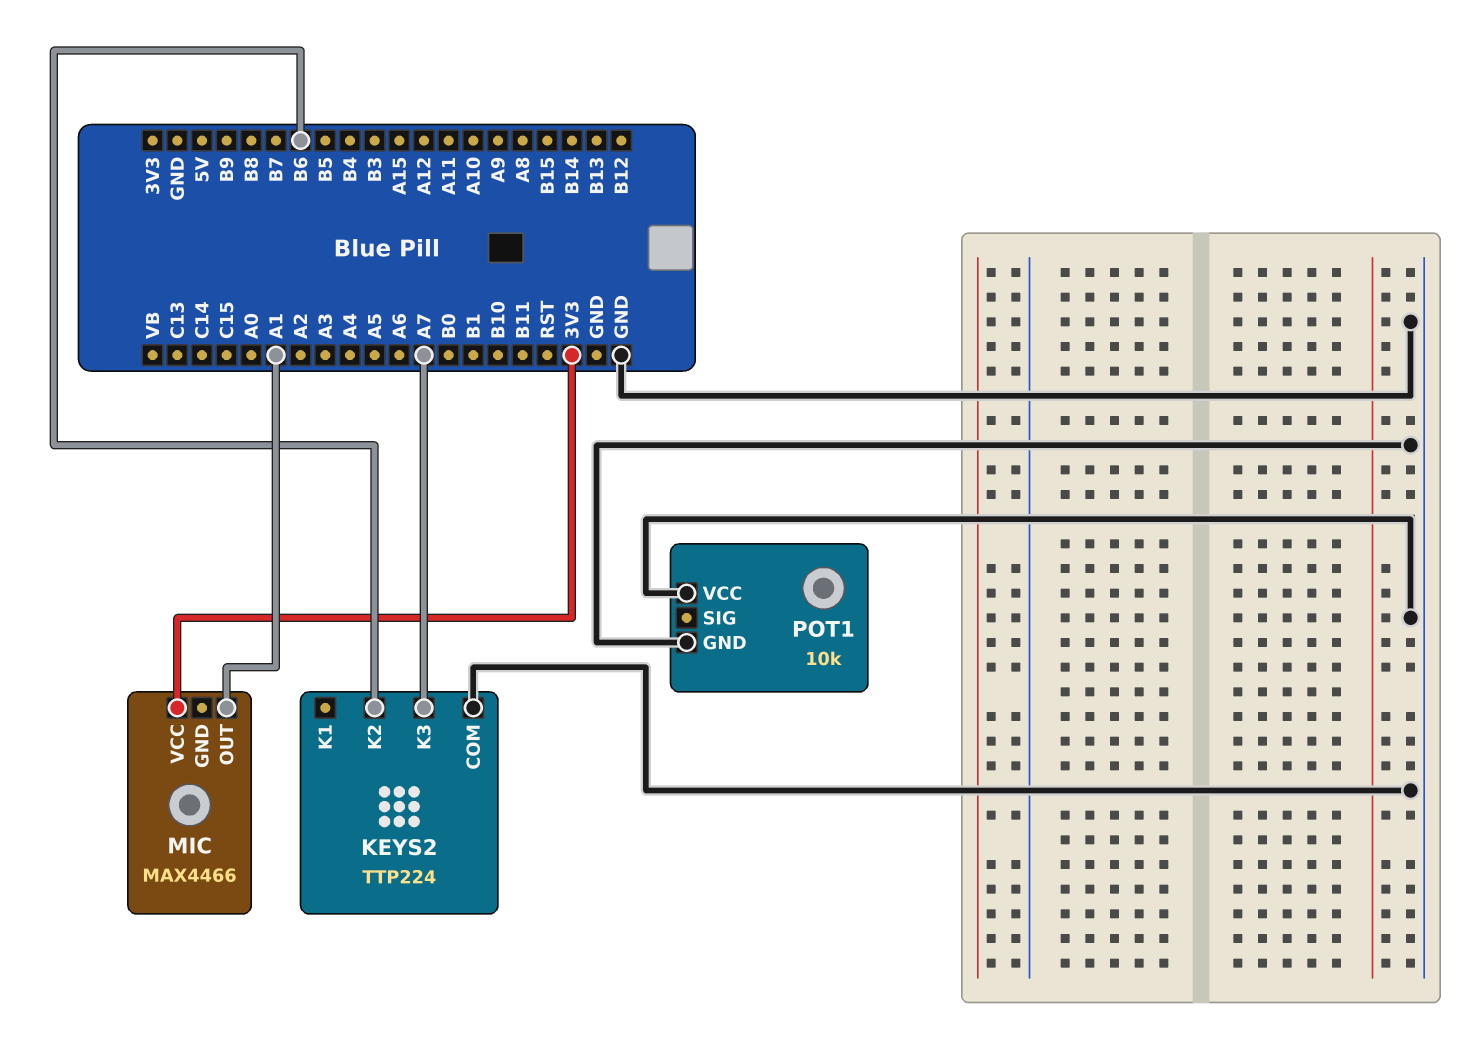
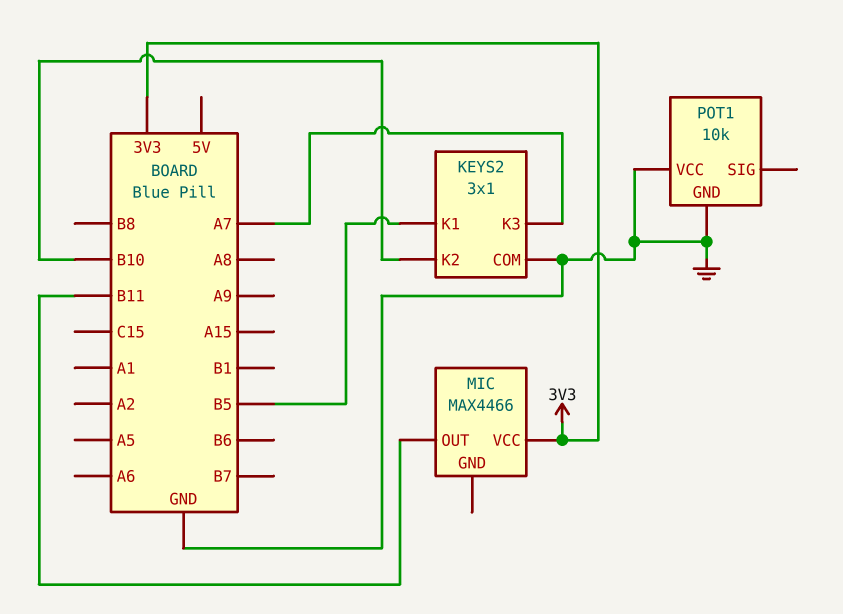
KEYS2: TTP224 -> 3x1
KEYS2 pin K1: none -> B5
KEYS2 pin K2: B6 -> B10
MIC pin OUT: A1 -> B11

